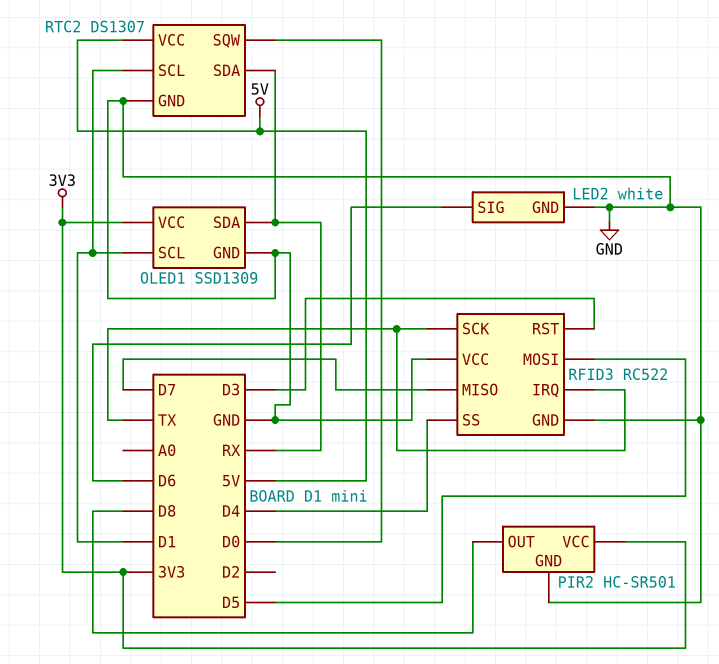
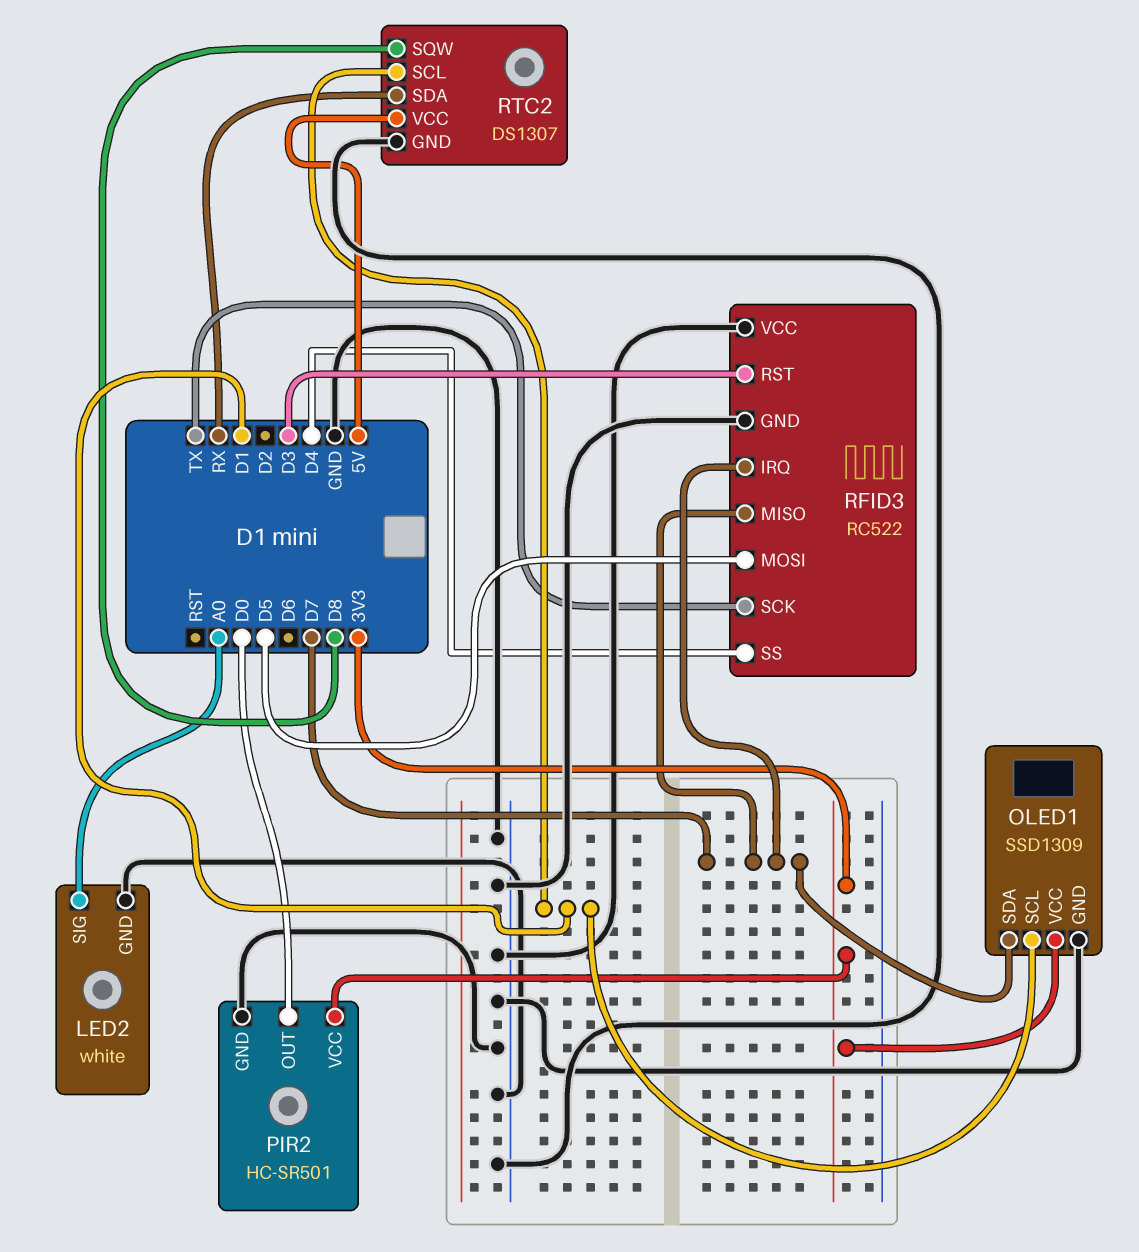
LED2 pin SIG: D6 -> A0
OLED1 pin SDA: RX -> D7
PIR2 pin OUT: D8 -> D0
RFID3 pin IRQ: TX -> D7
RTC2 pin SQW: D0 -> D8

